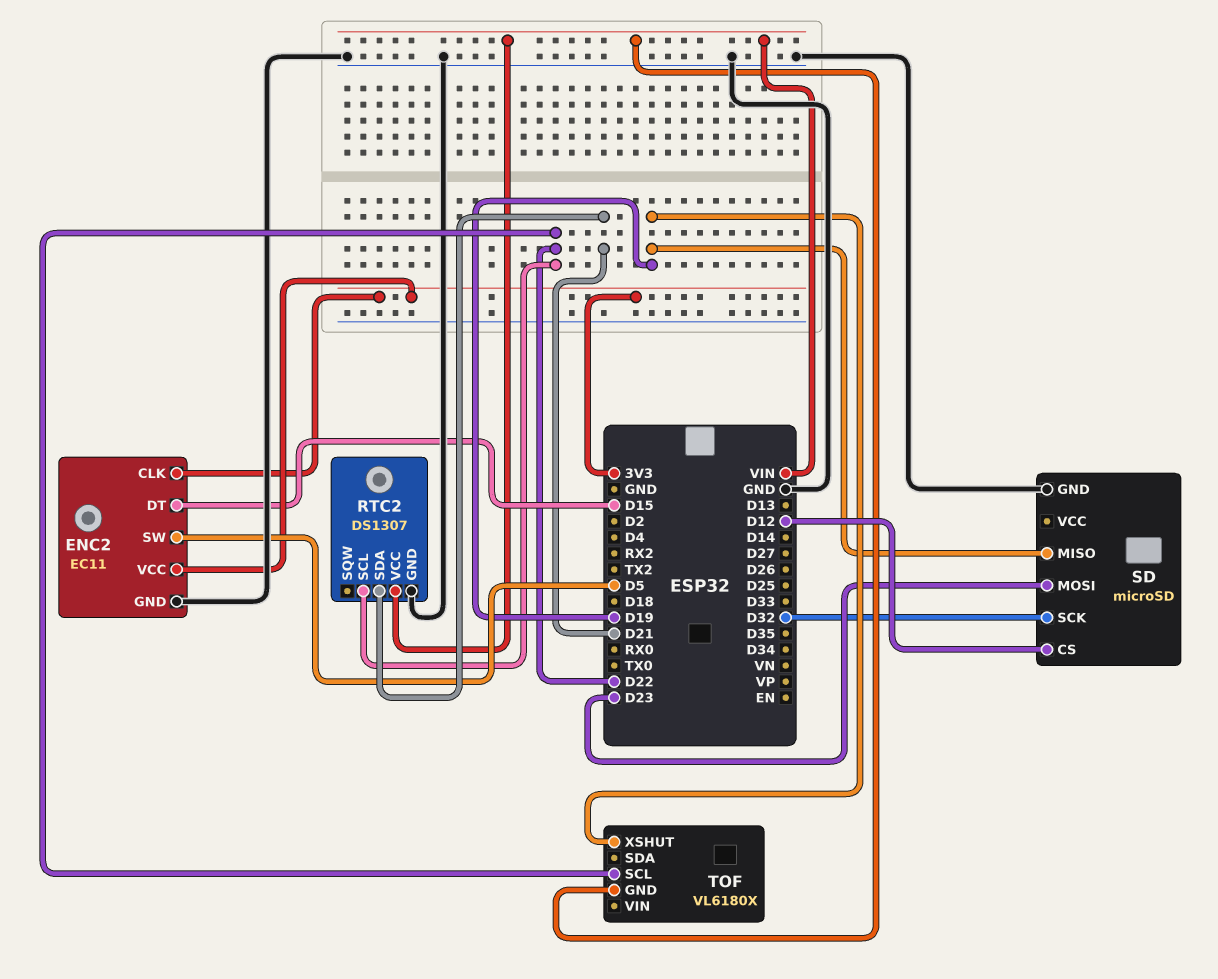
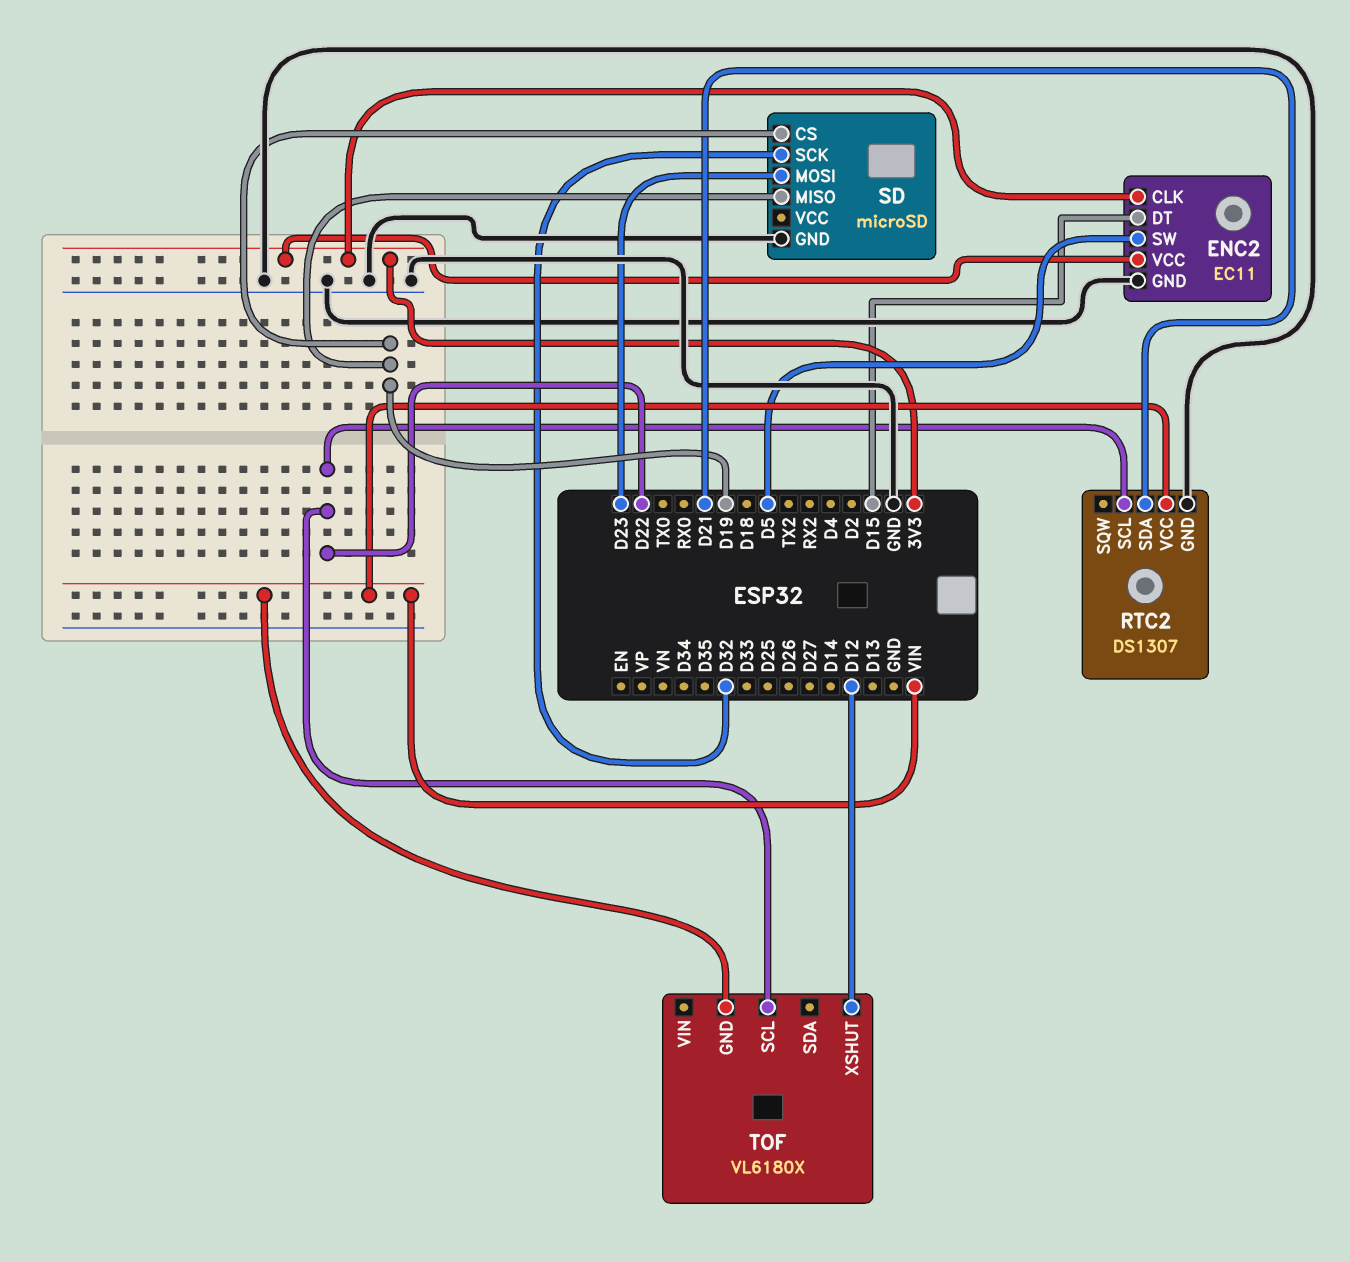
SD pin CS: D12 -> D19
TOF pin XSHUT: D19 -> D12

